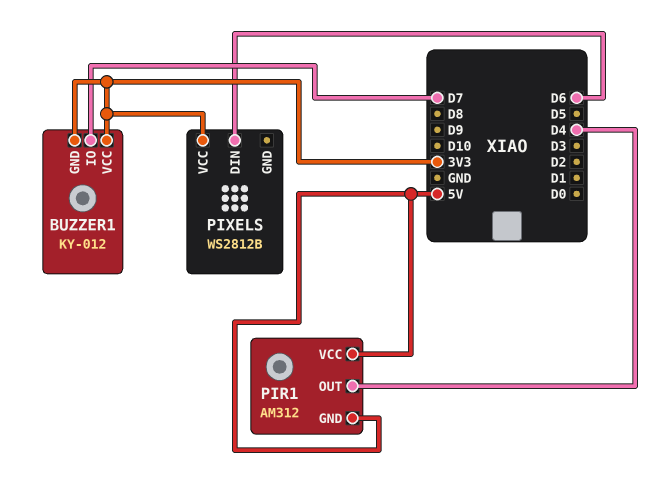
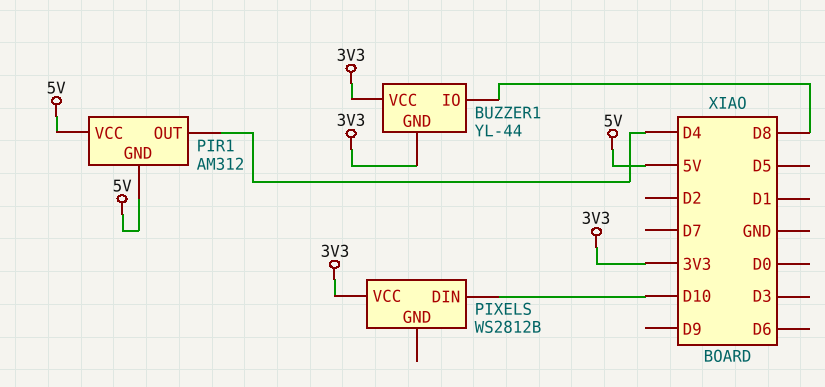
BUZZER1: KY-012 -> YL-44
BUZZER1 pin IO: D7 -> D8
PIXELS pin DIN: D6 -> D10

